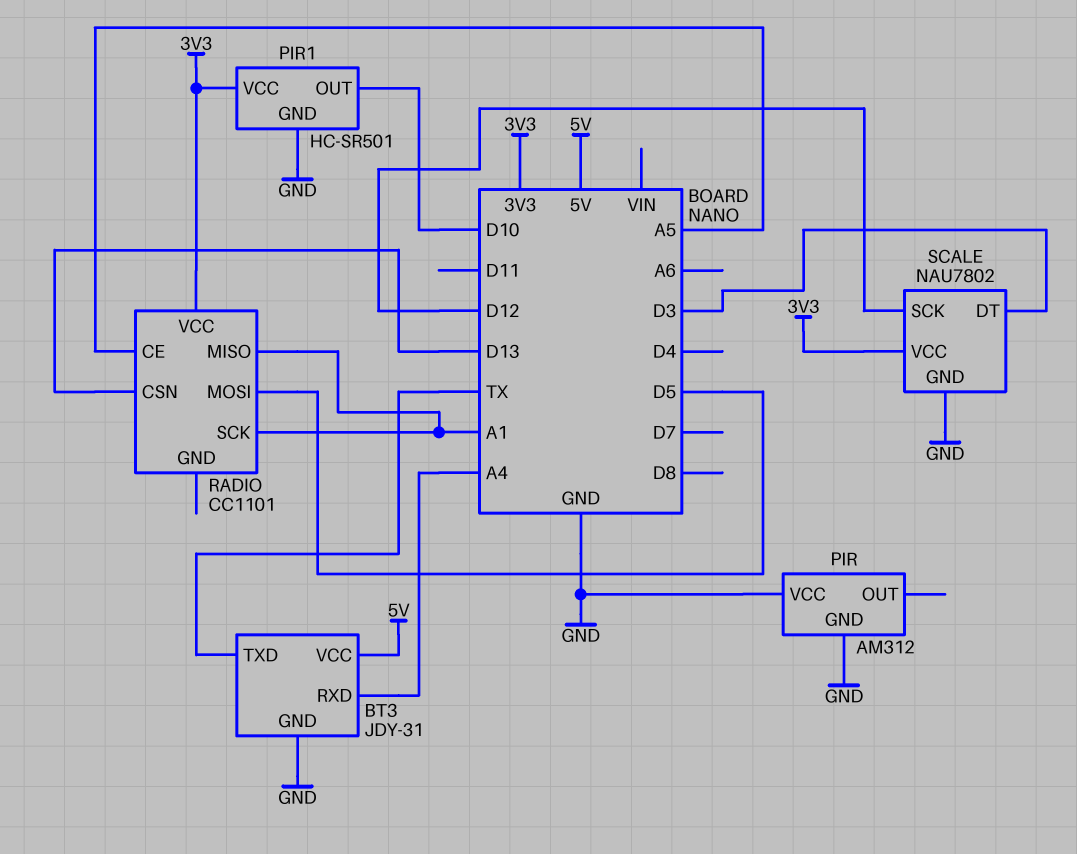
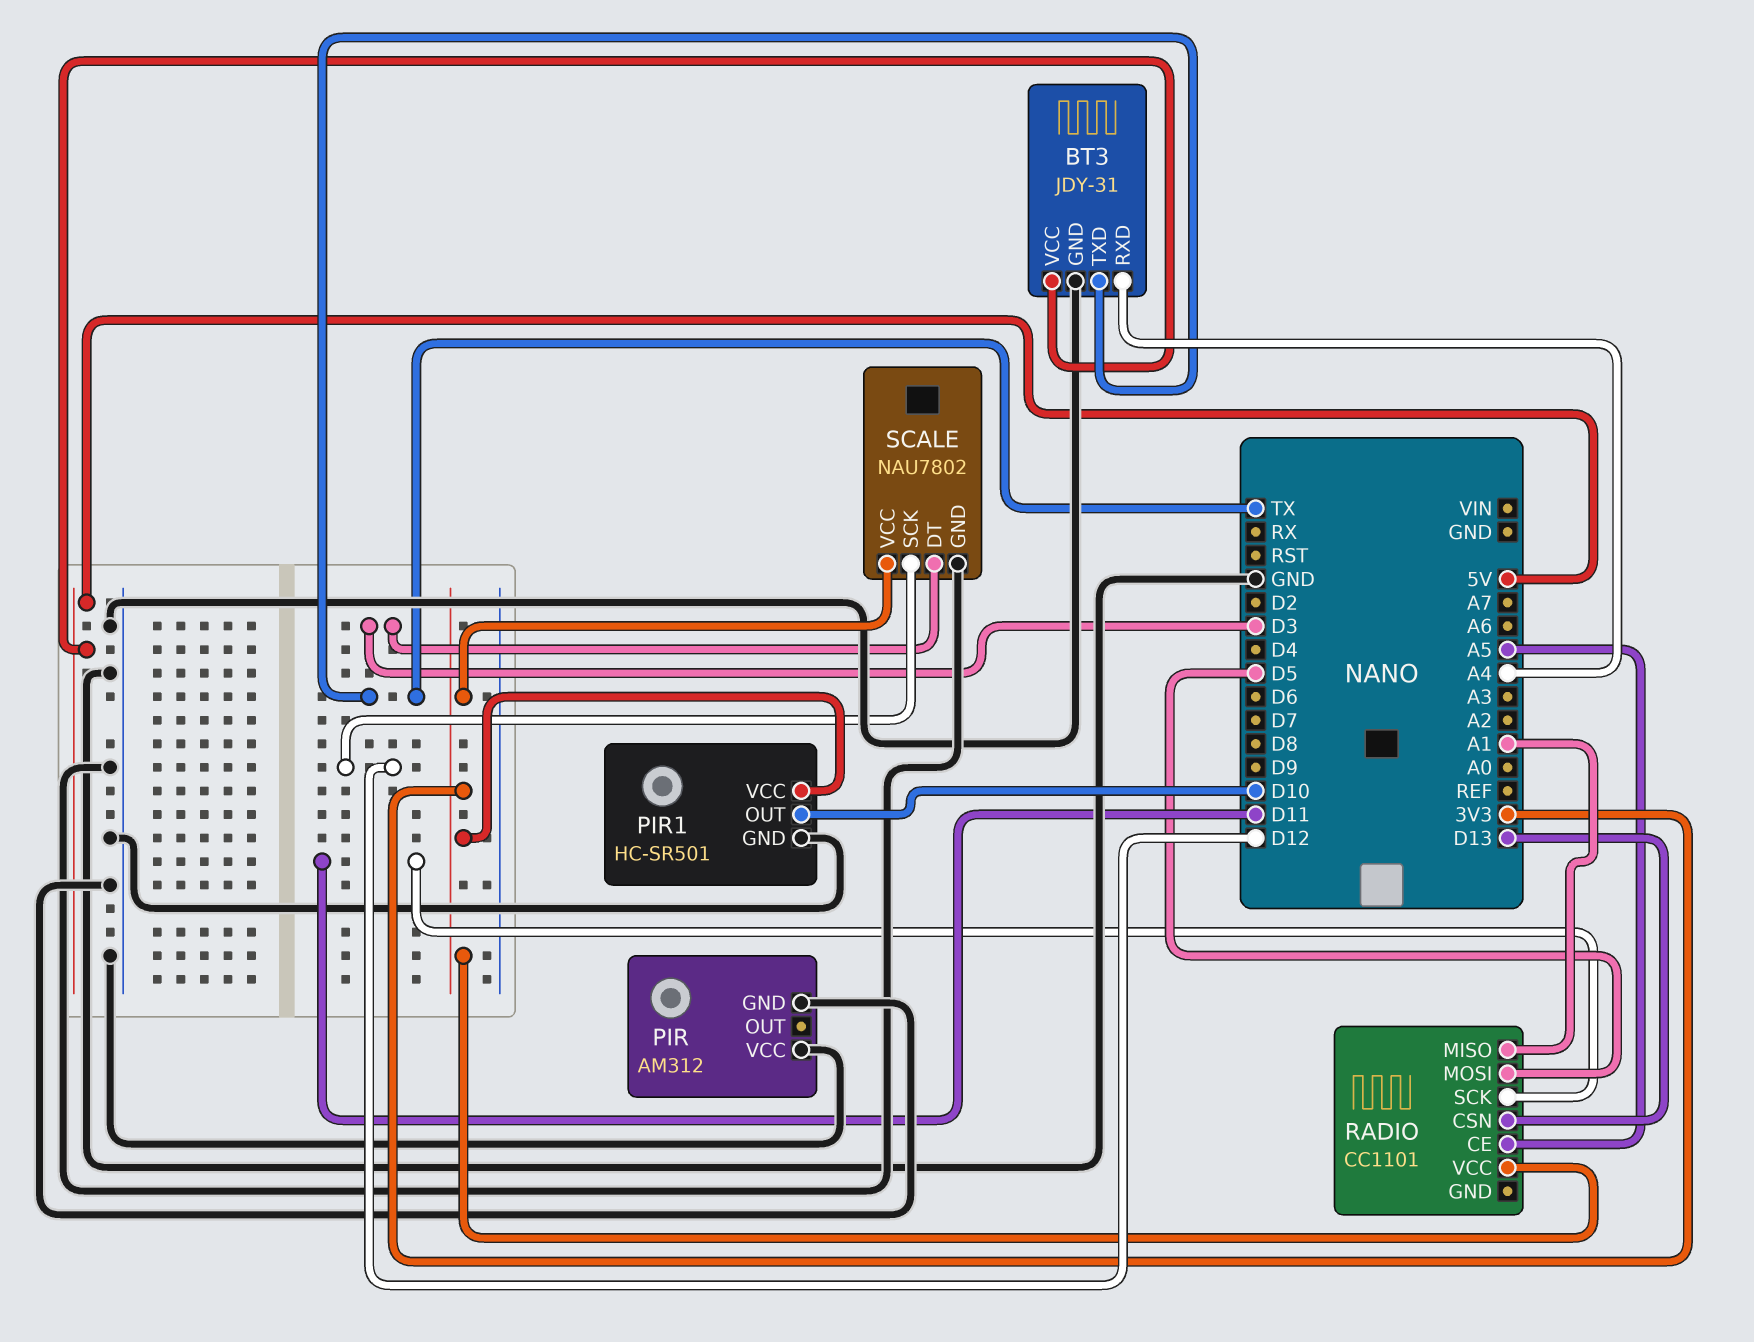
RADIO pin SCK: A1 -> D11

